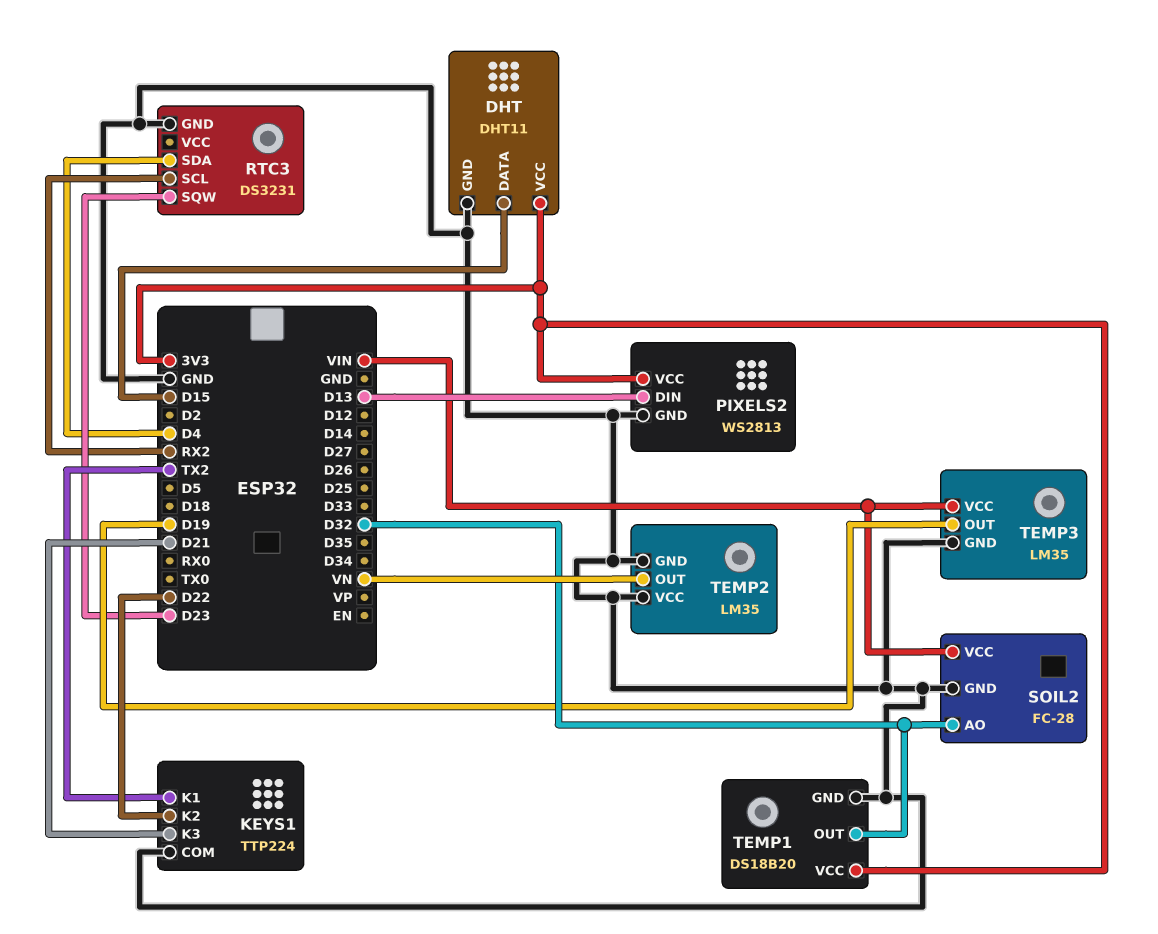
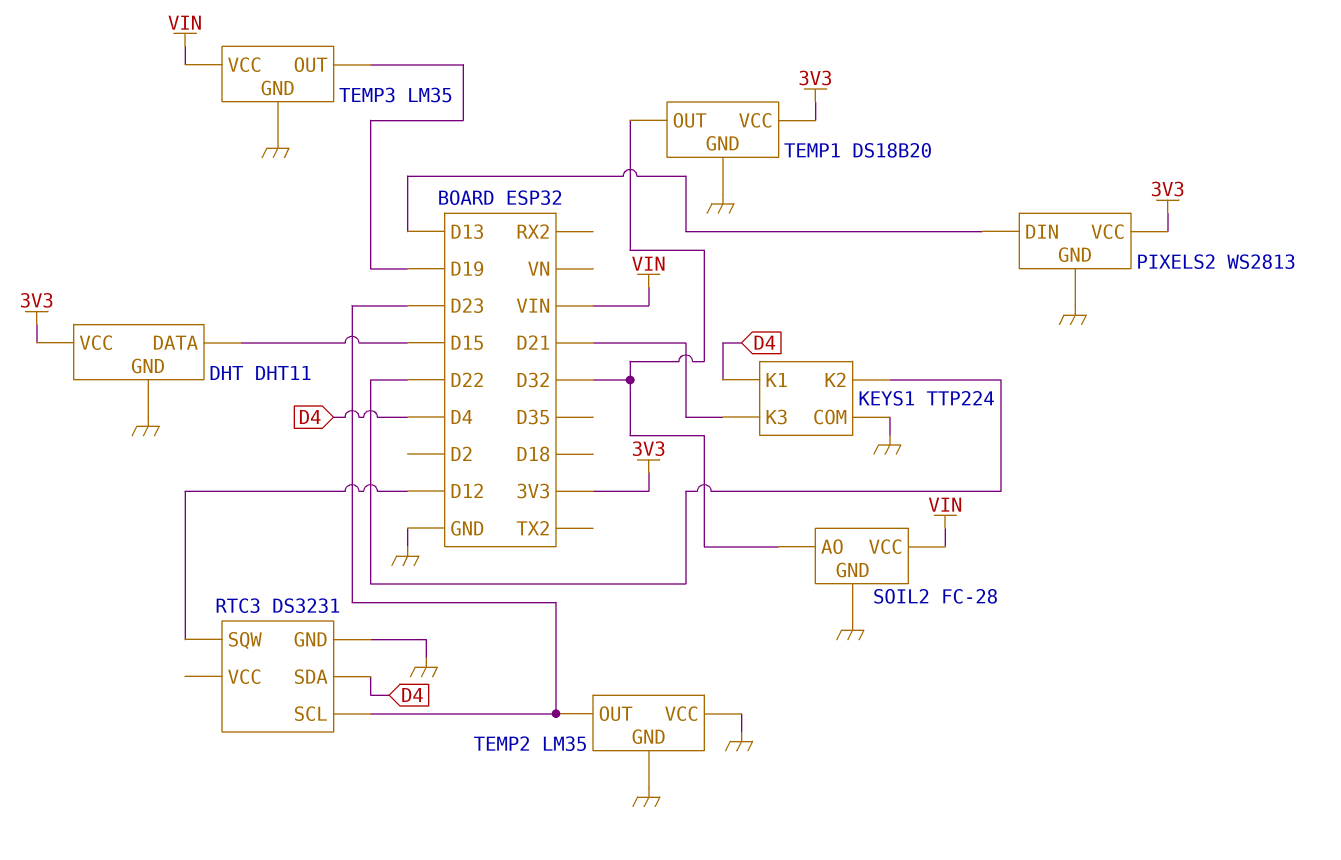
KEYS1 pin K1: TX2 -> D4
RTC3 pin SCL: RX2 -> D23
RTC3 pin SQW: D23 -> D12
TEMP2 pin OUT: VN -> D23

